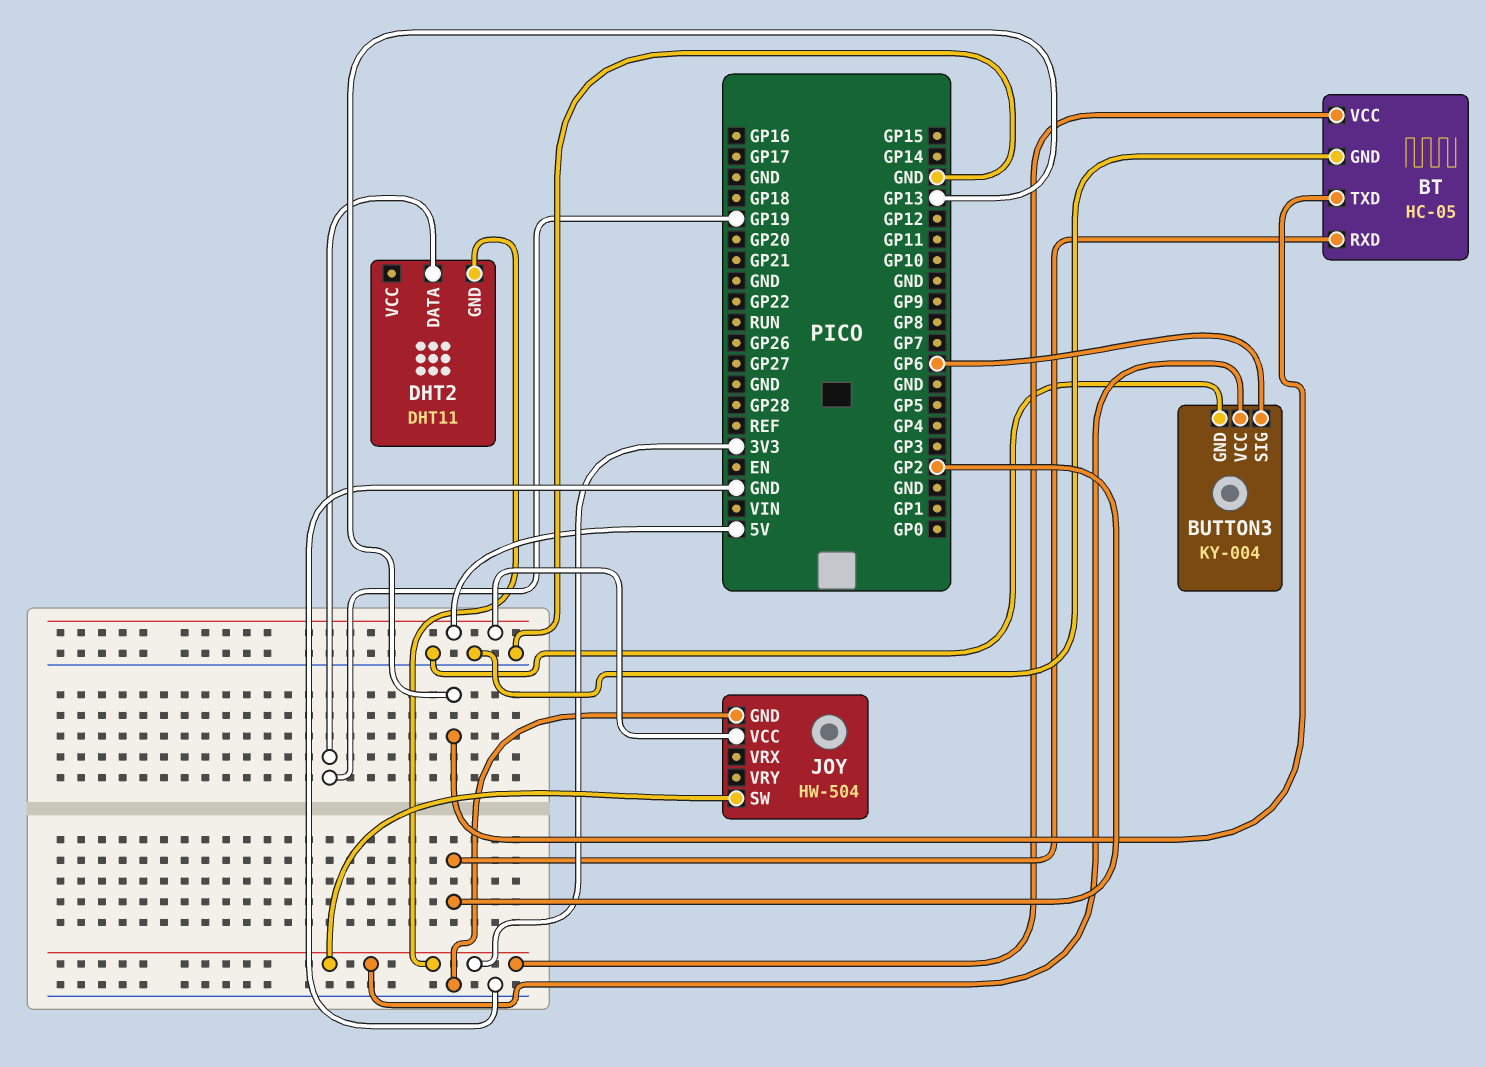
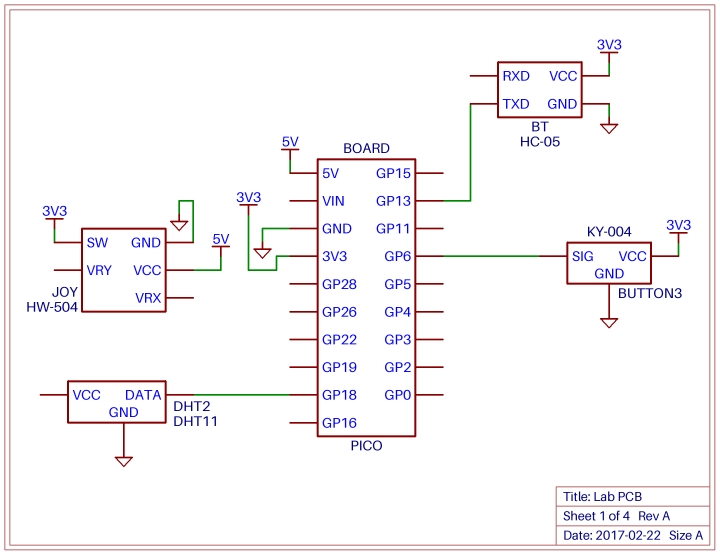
BT pin RXD: GP2 -> none
DHT2 pin DATA: GP19 -> GP18
DHT2 pin GND: 3V3 -> GND

